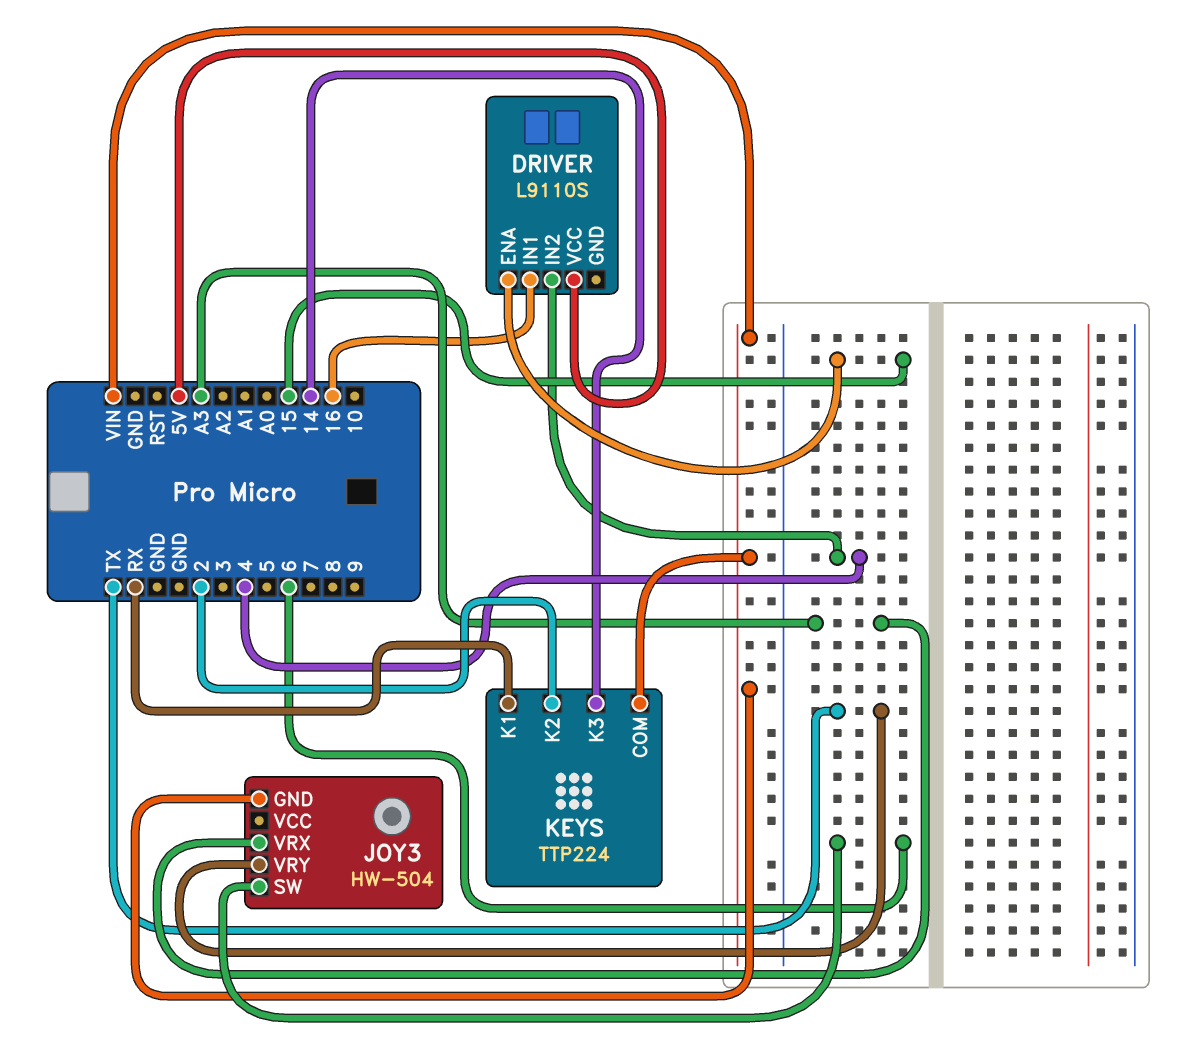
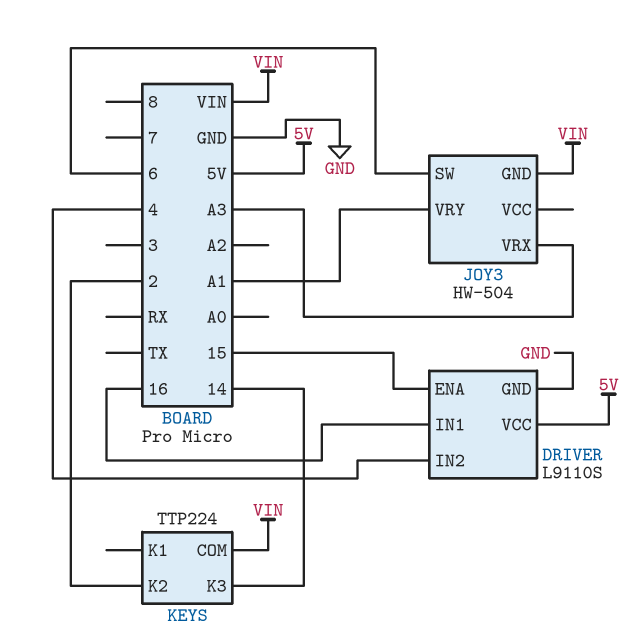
DRIVER pin GND: none -> GND
JOY3 pin VRY: TX -> A1
KEYS pin K1: RX -> none

